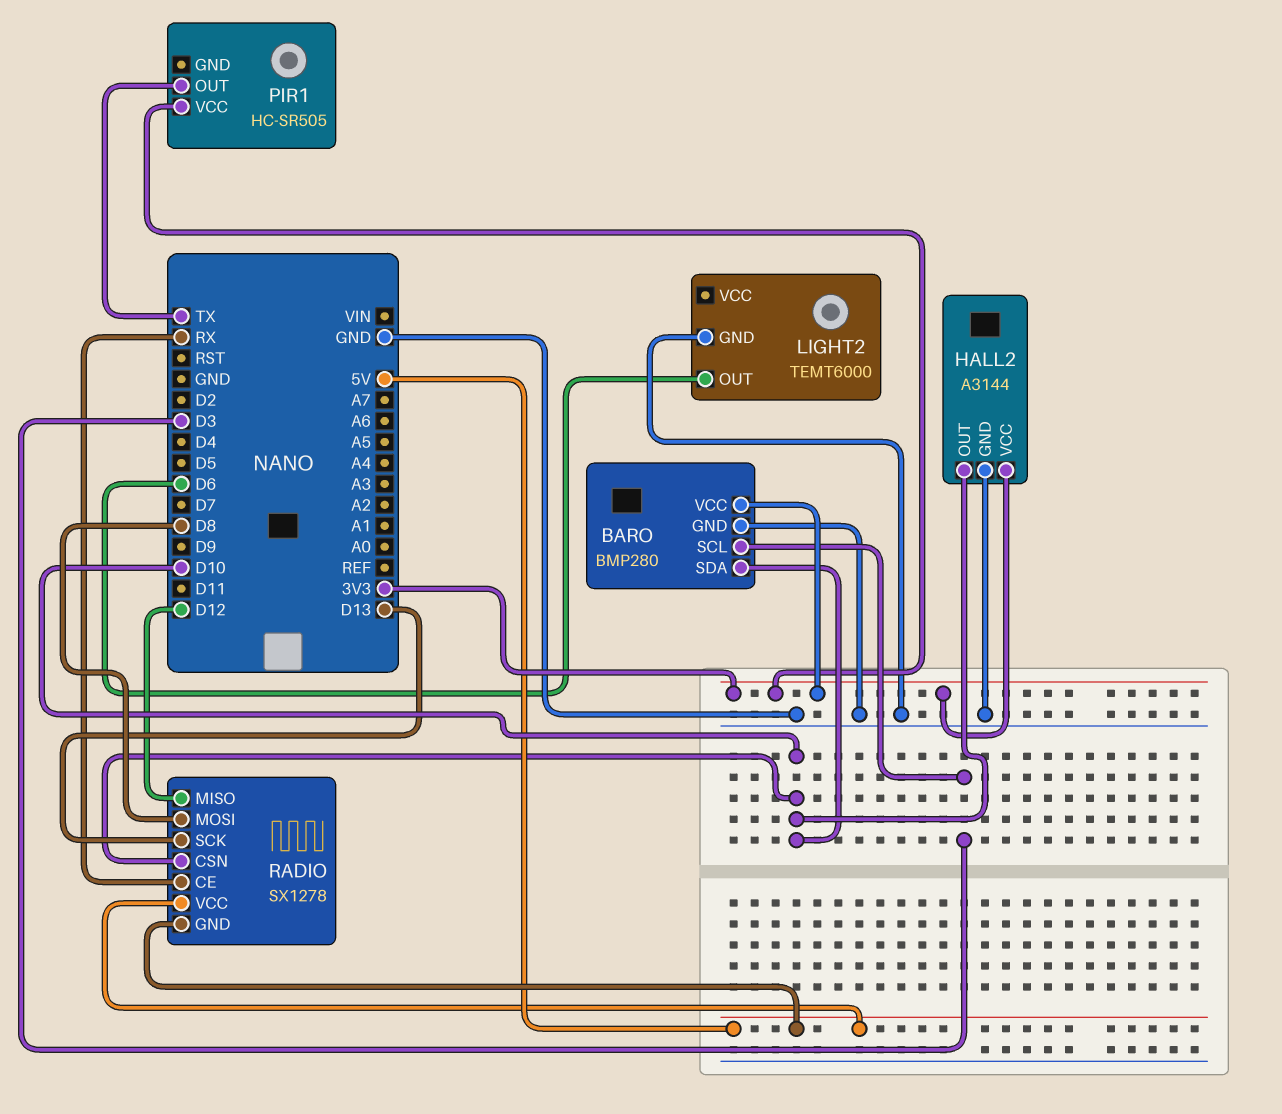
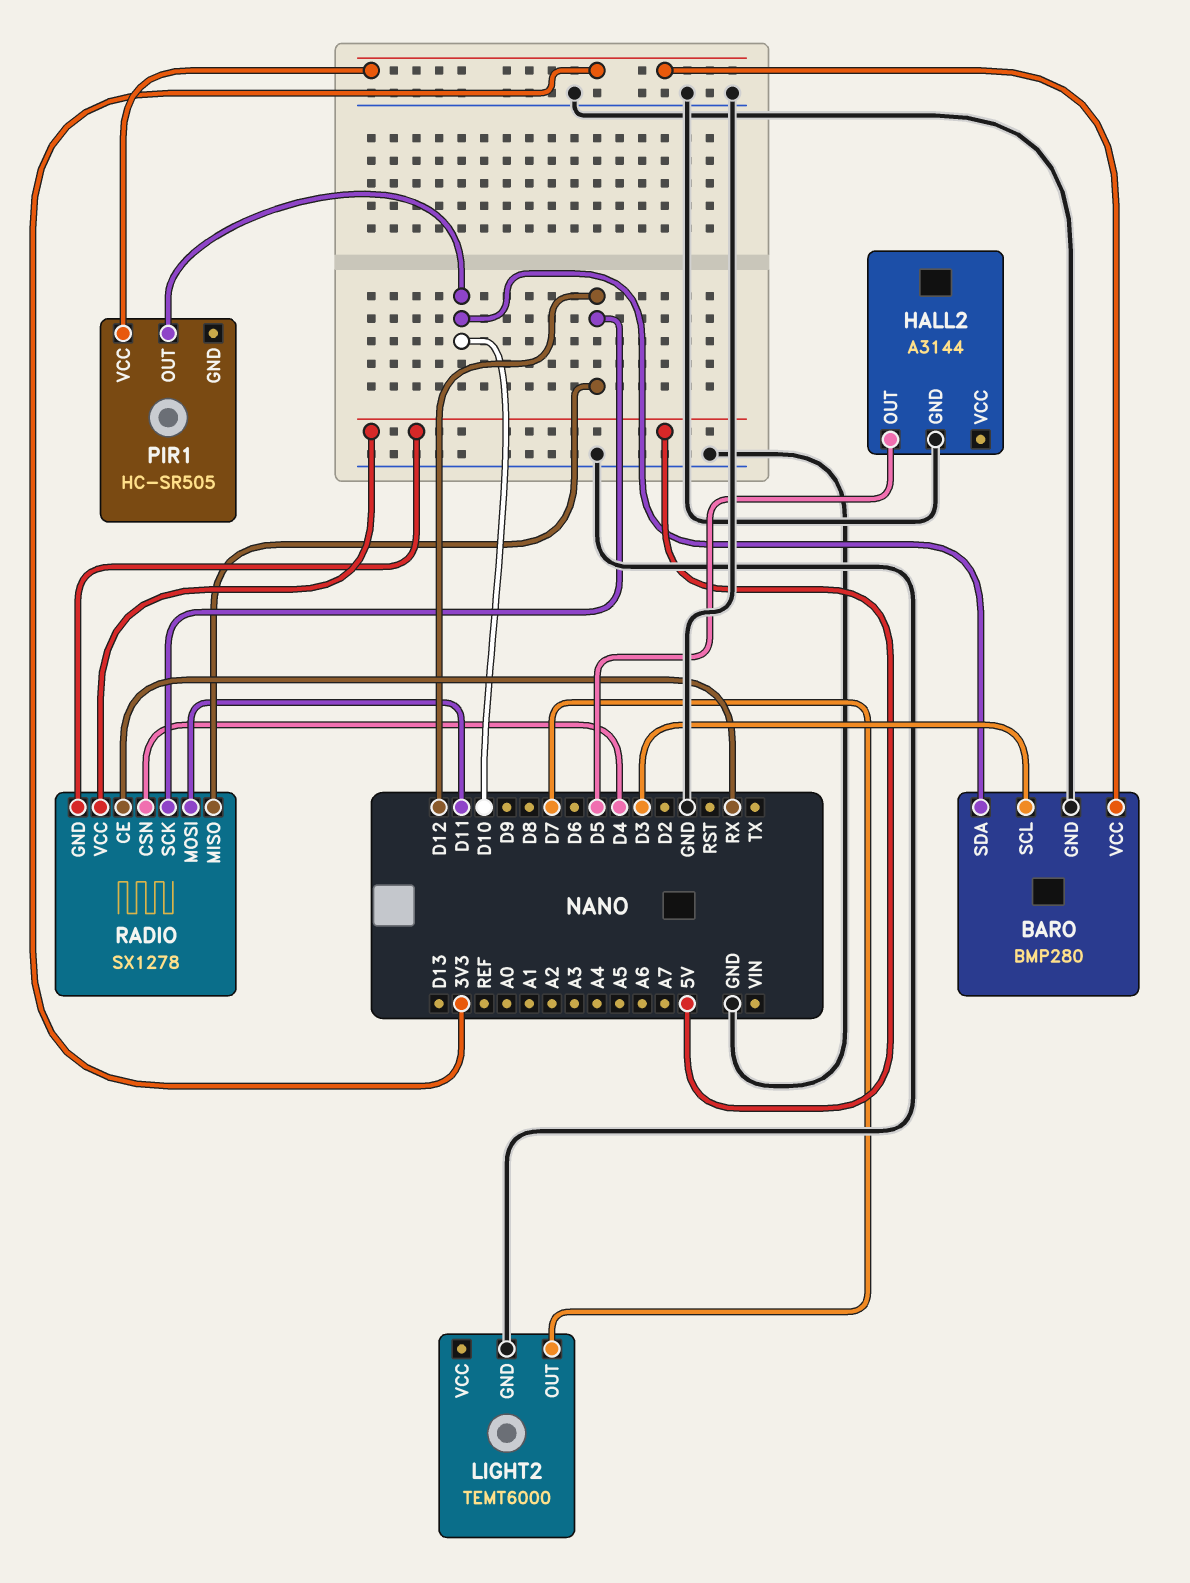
HALL2 pin OUT: D10 -> D5
HALL2 pin VCC: 3V3 -> none
LIGHT2 pin OUT: D6 -> D7
PIR1 pin OUT: TX -> D10
RADIO pin CSN: D10 -> D4
RADIO pin MOSI: D8 -> D11
RADIO pin SCK: D13 -> D12

